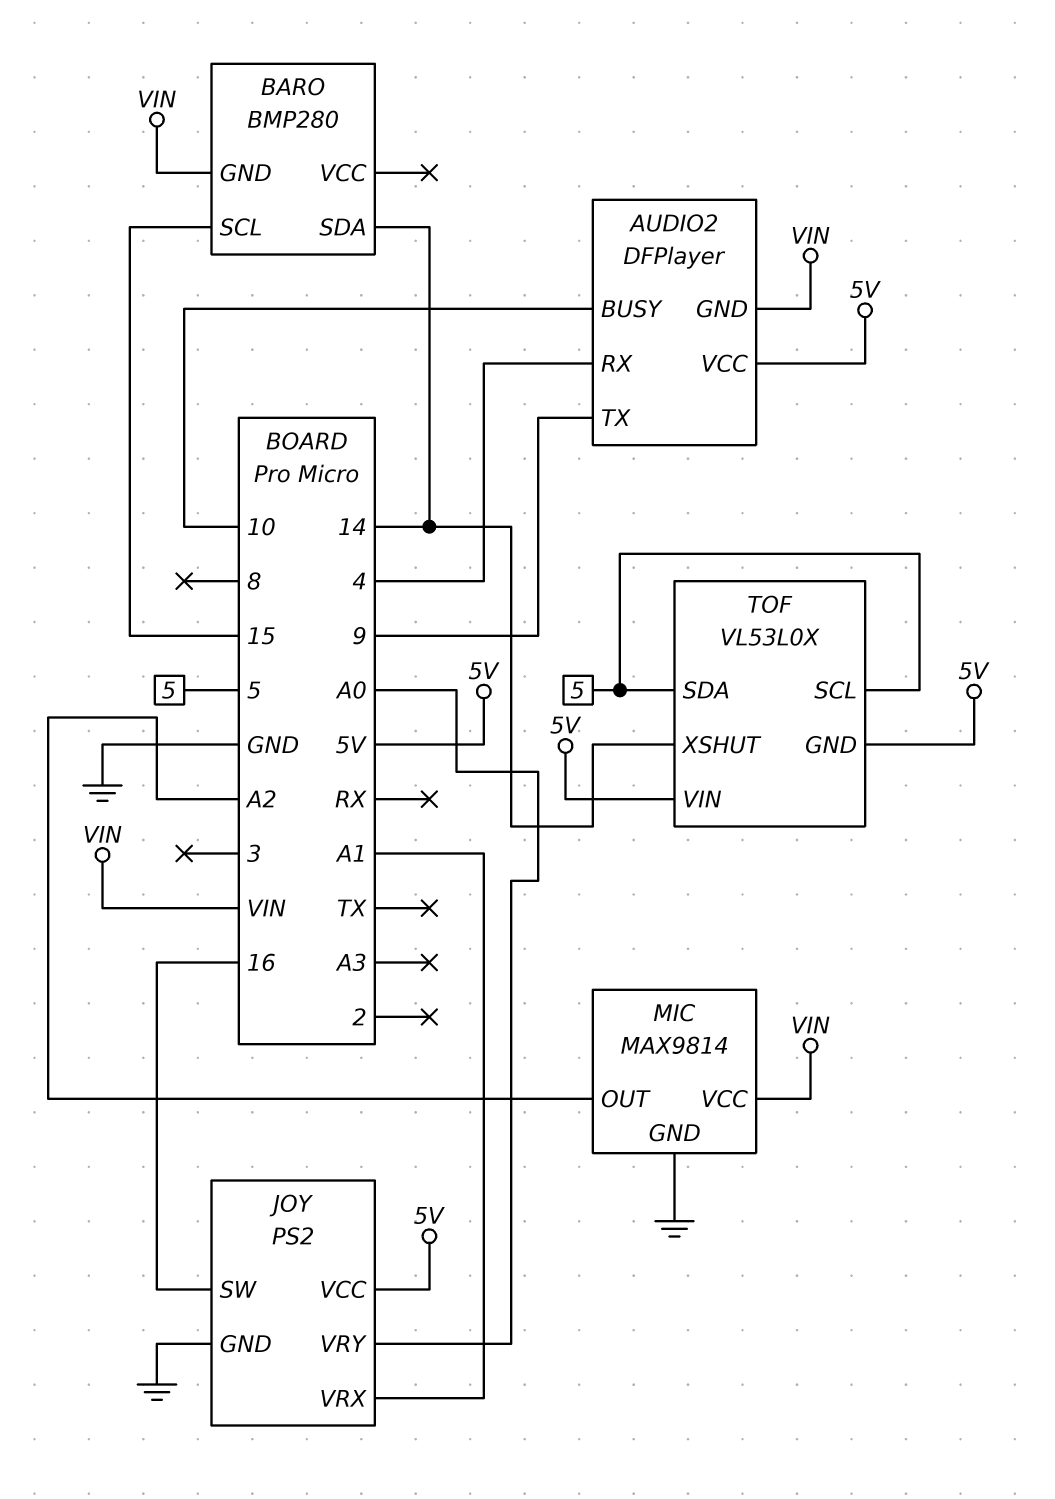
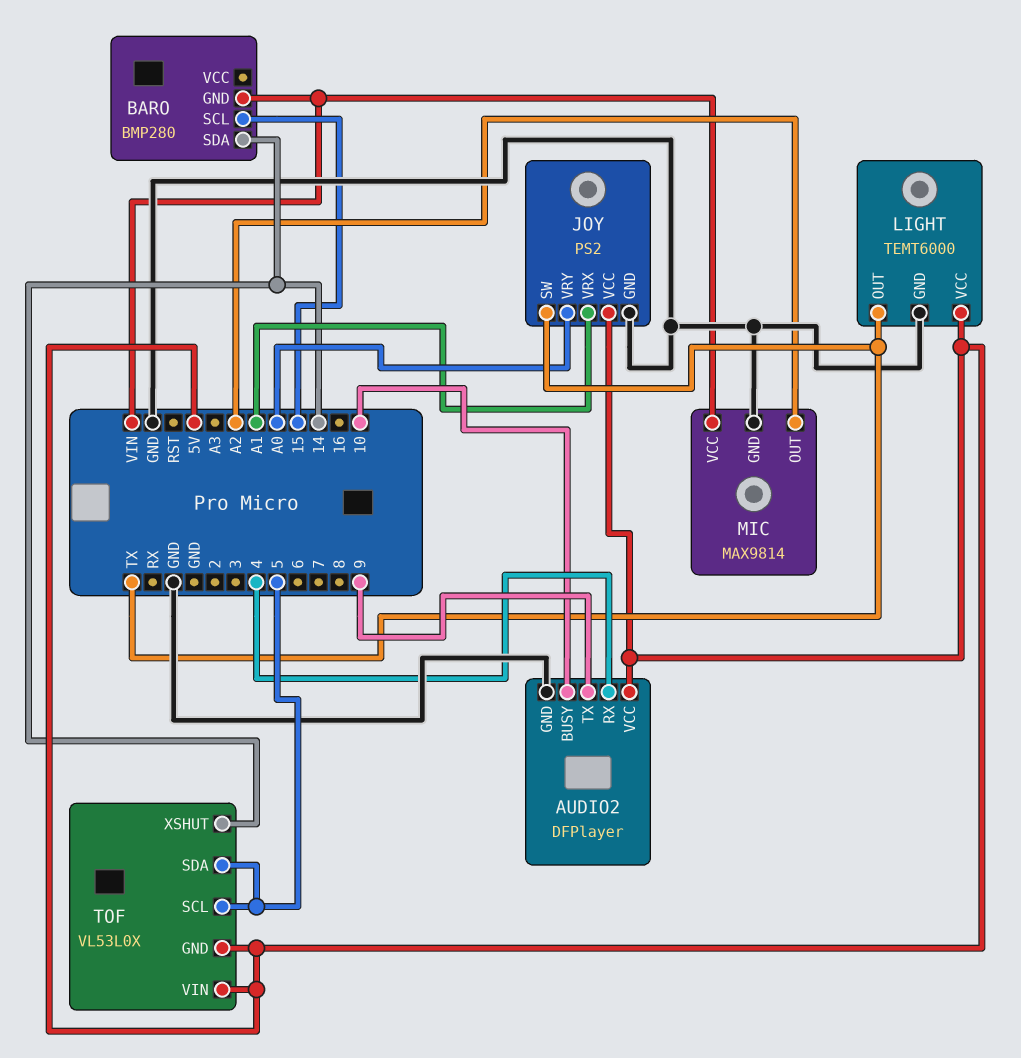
AUDIO2 pin GND: VIN -> GND
JOY pin SW: 16 -> TX
LIGHT: none -> TEMT6000
LIGHT pin GND: none -> GND
LIGHT pin OUT: none -> TX
LIGHT pin VCC: none -> 5V

